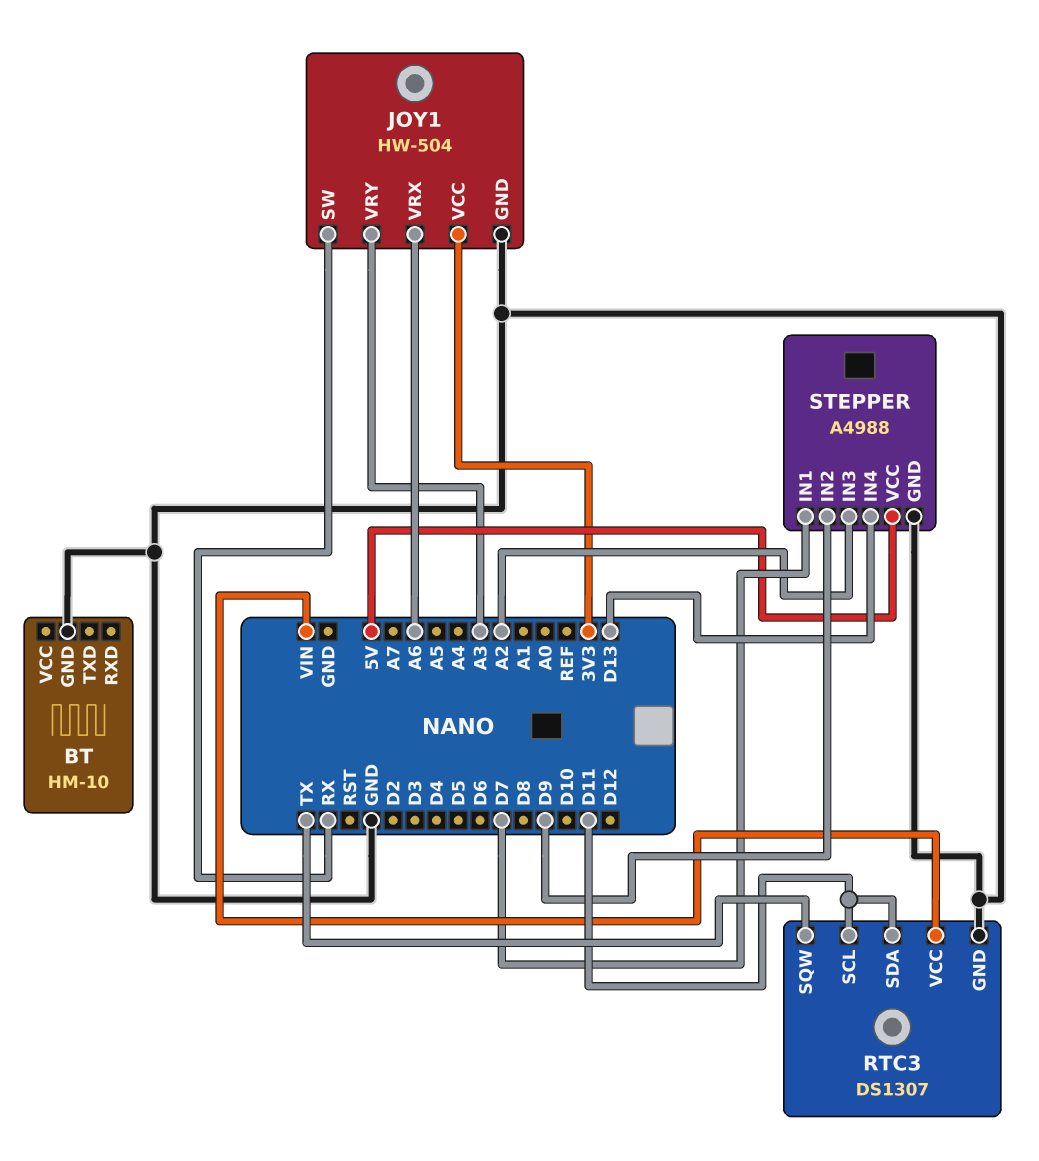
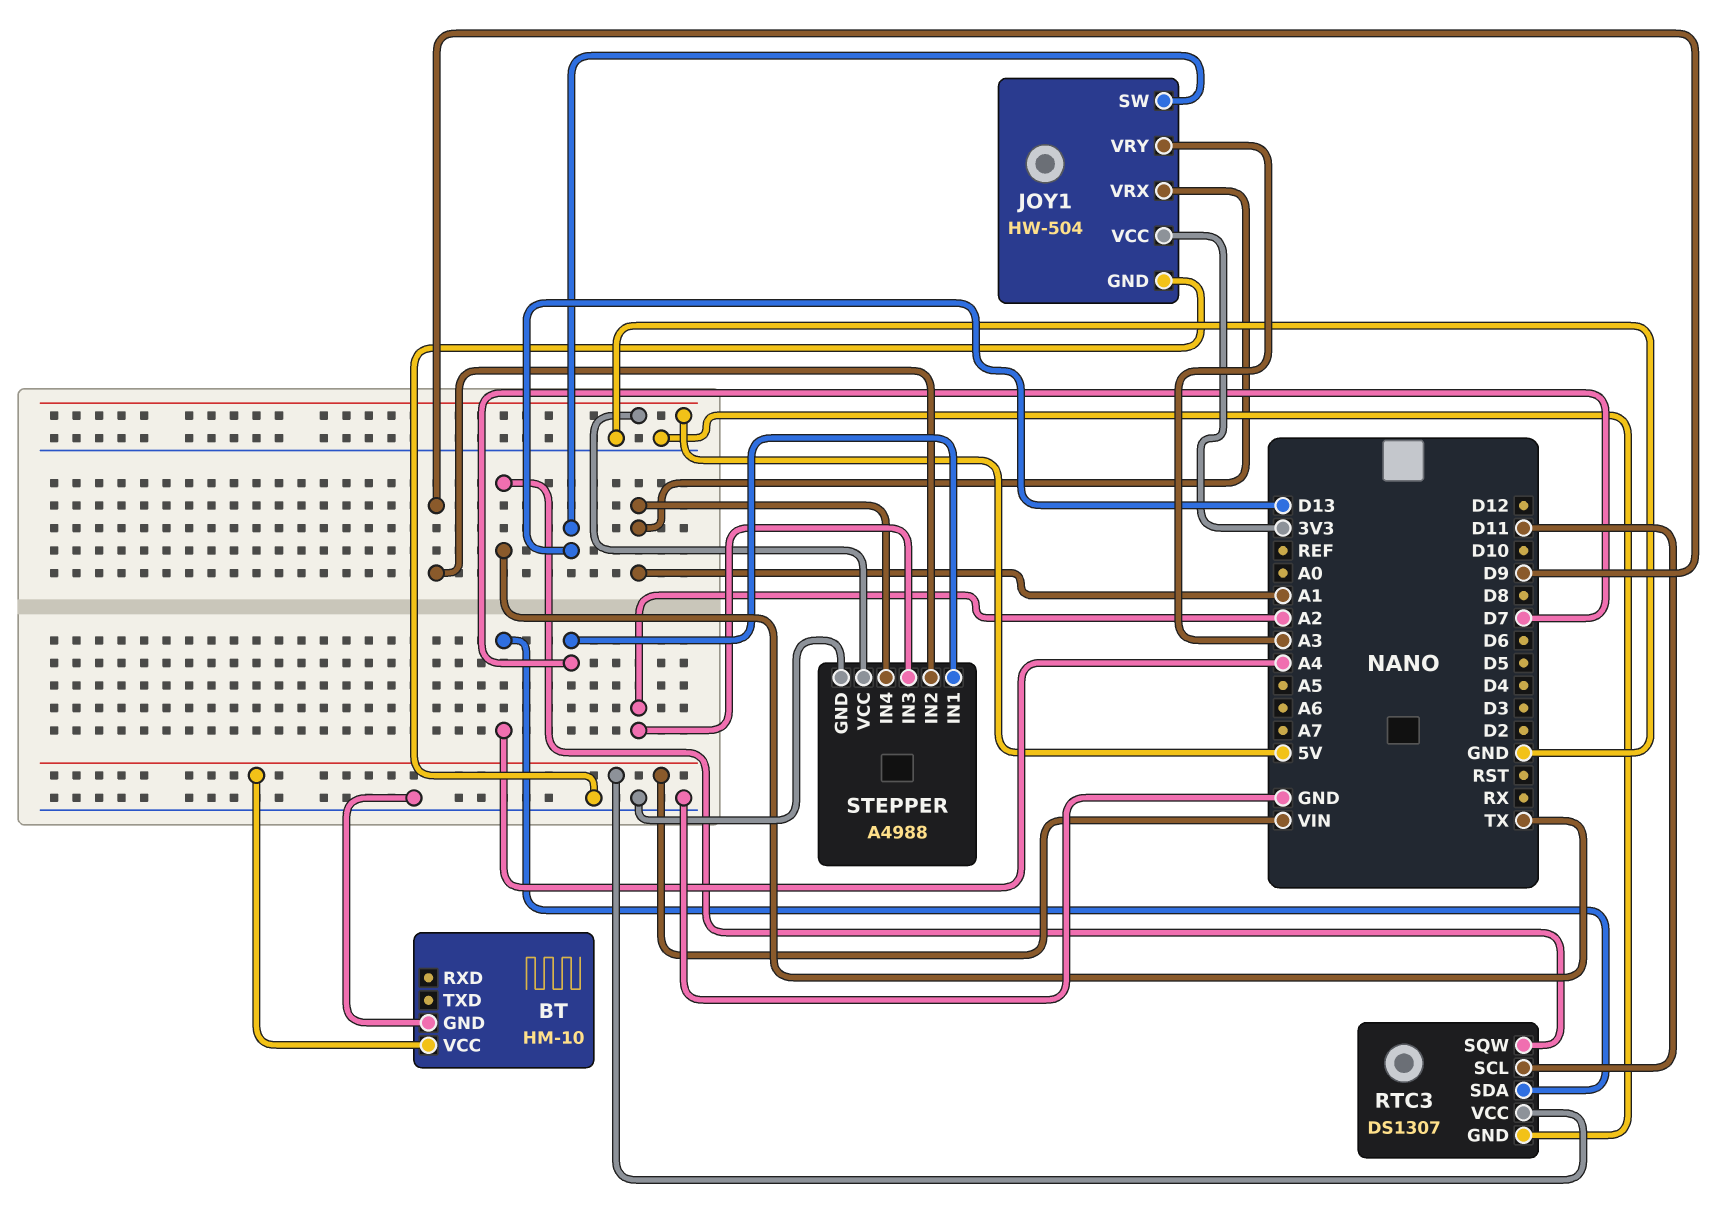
BT pin VCC: none -> VIN
JOY1 pin SW: RX -> D13
JOY1 pin VRX: A6 -> A1
RTC3 pin SDA: D11 -> A4
STEPPER pin IN4: D13 -> A1

